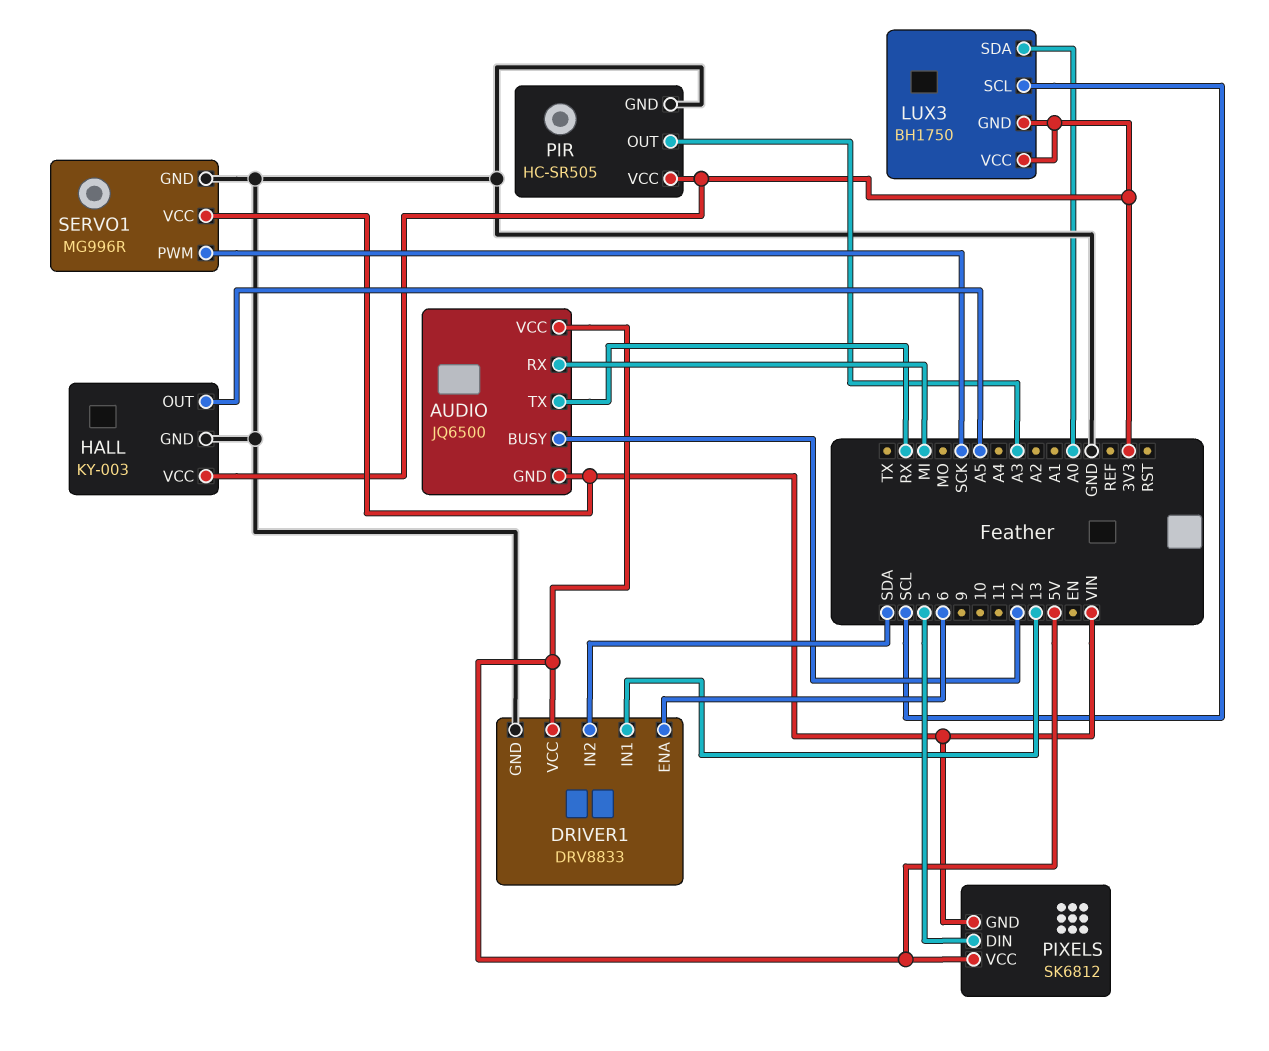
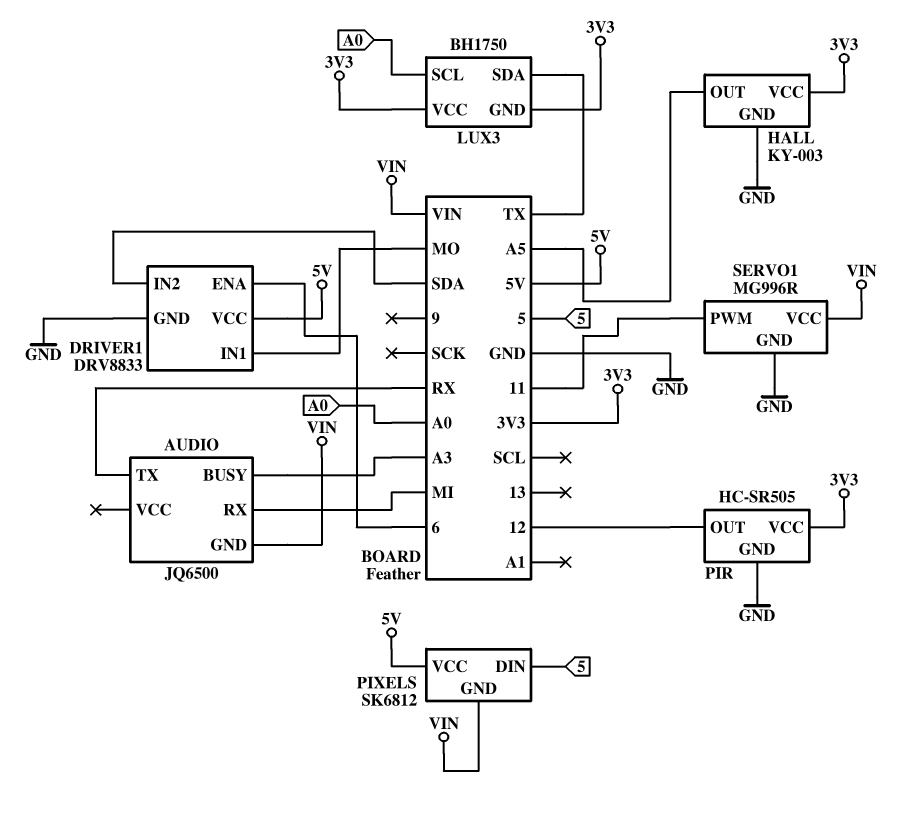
AUDIO pin BUSY: 12 -> A3
AUDIO pin VCC: 5V -> none
DRIVER1 pin IN1: 13 -> MO
LUX3 pin SCL: SCL -> A0
LUX3 pin SDA: A0 -> TX
PIR pin OUT: A3 -> 12
SERVO1 pin PWM: SCK -> 11

